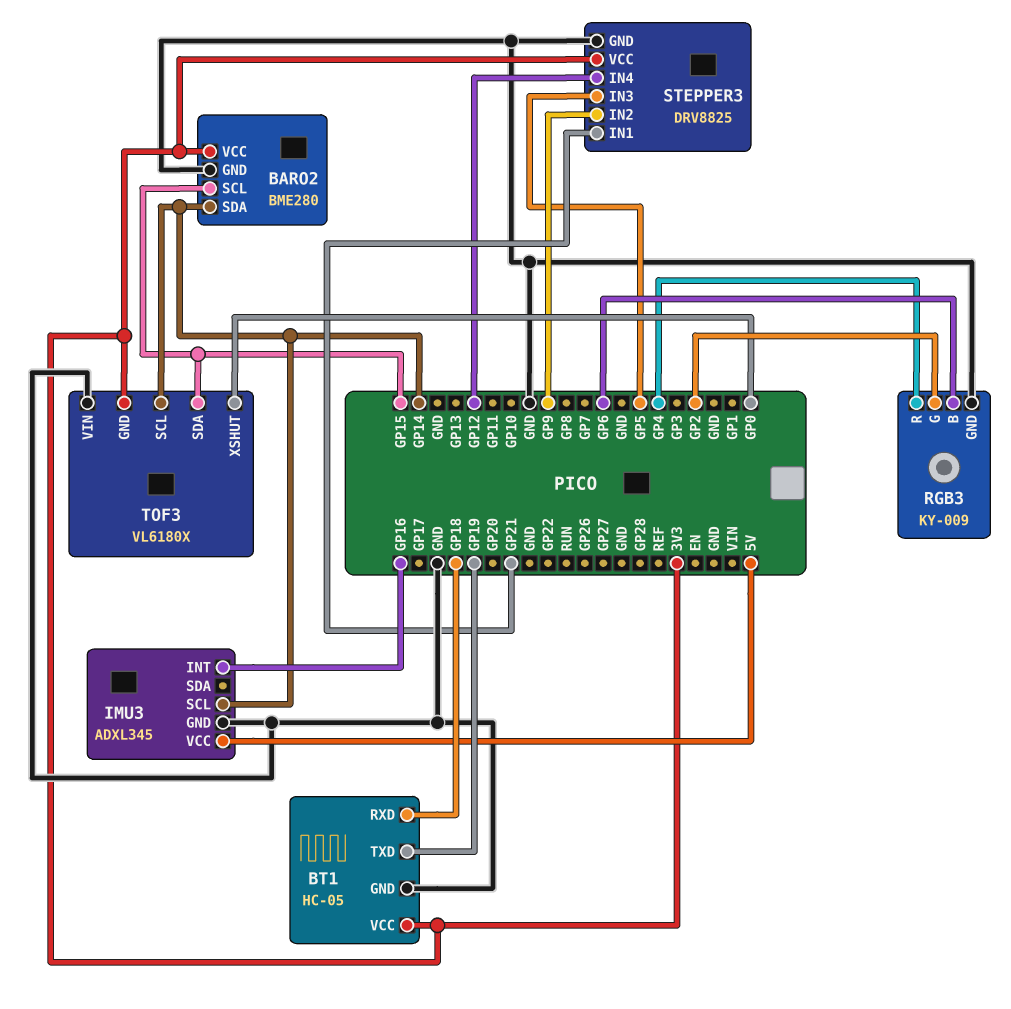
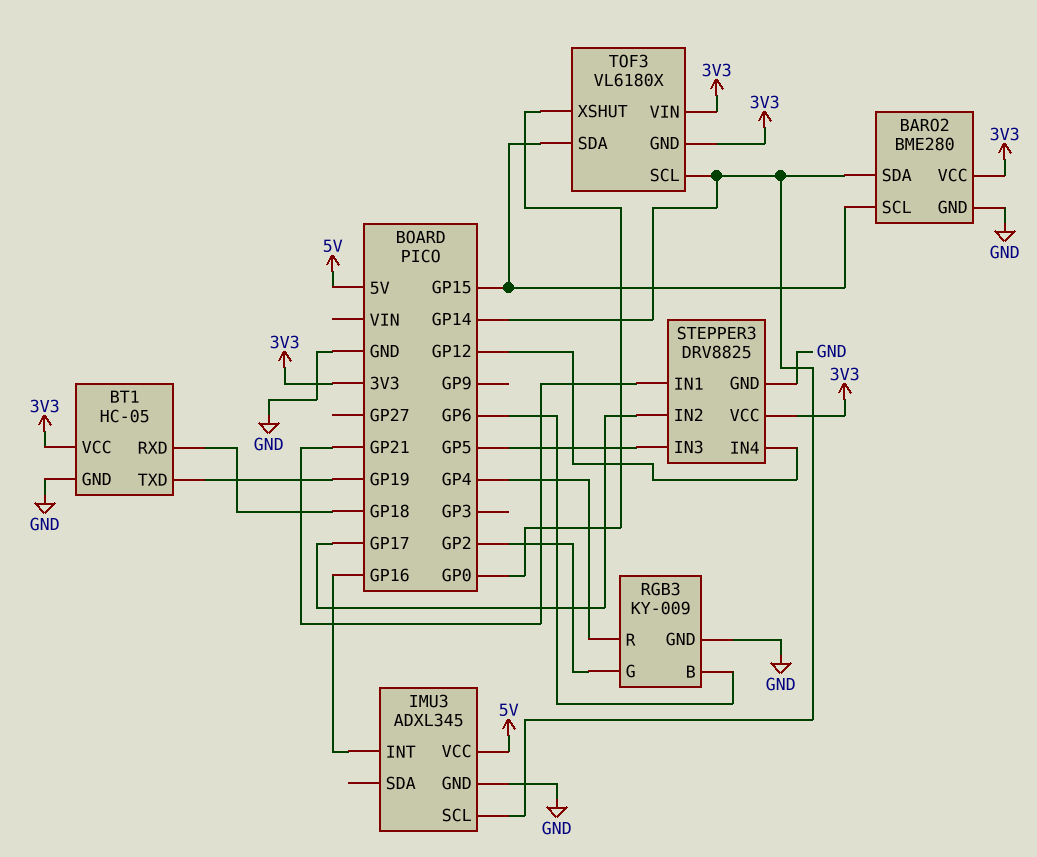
STEPPER3 pin IN2: GP9 -> GP17
TOF3 pin VIN: GND -> 3V3

